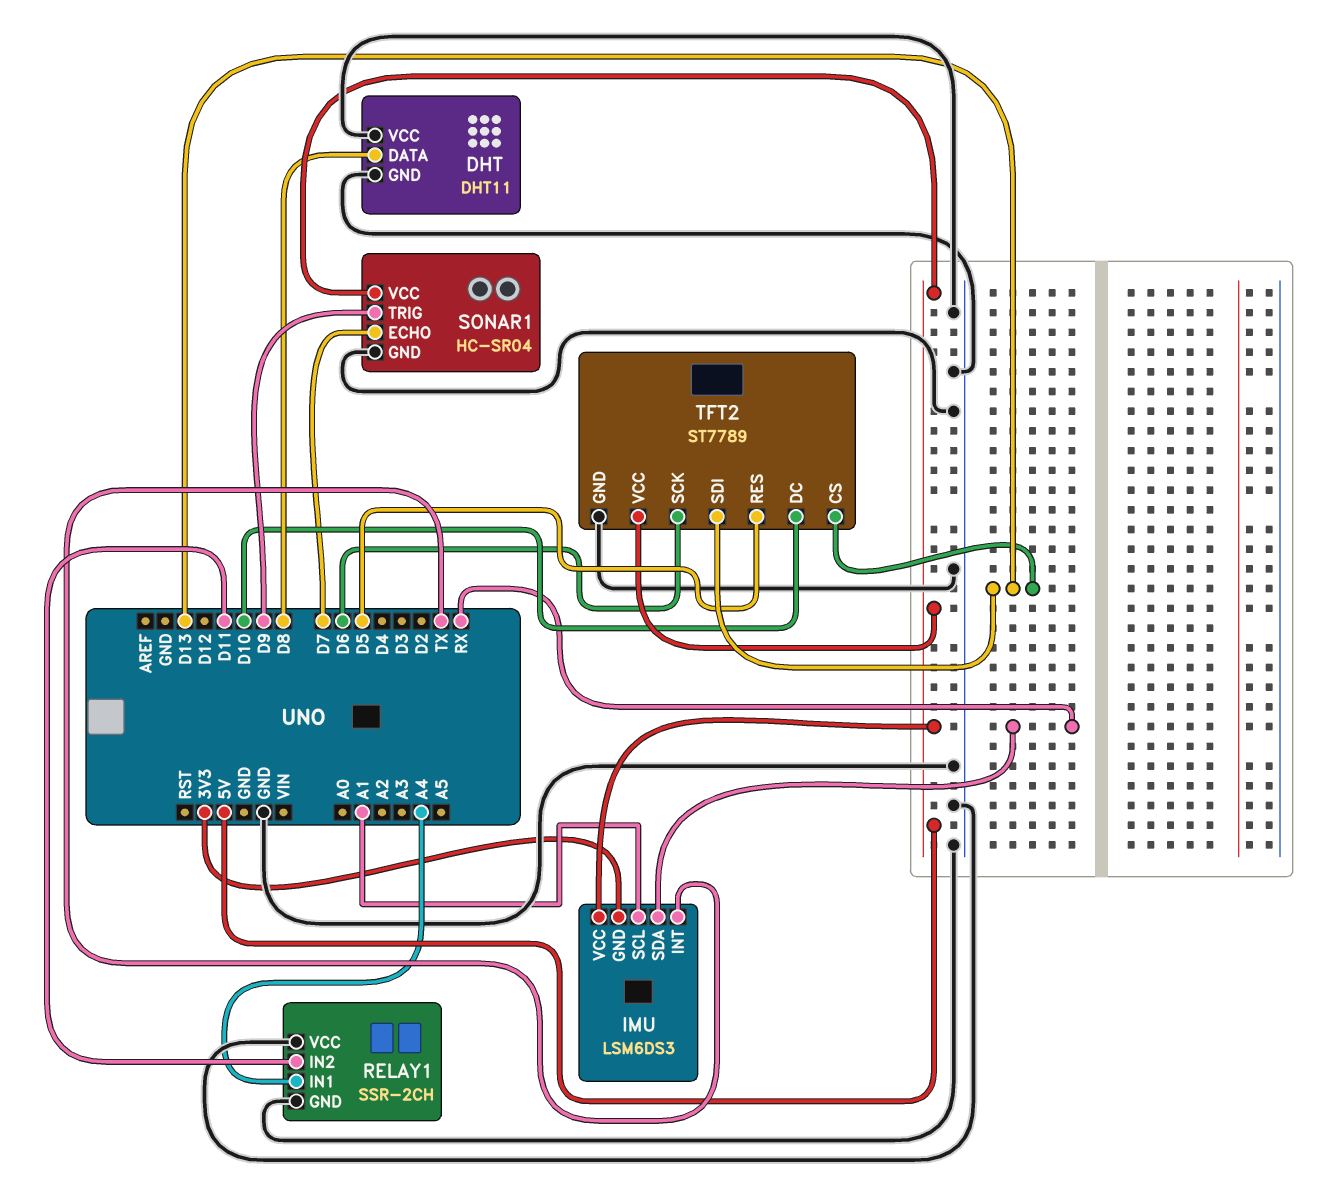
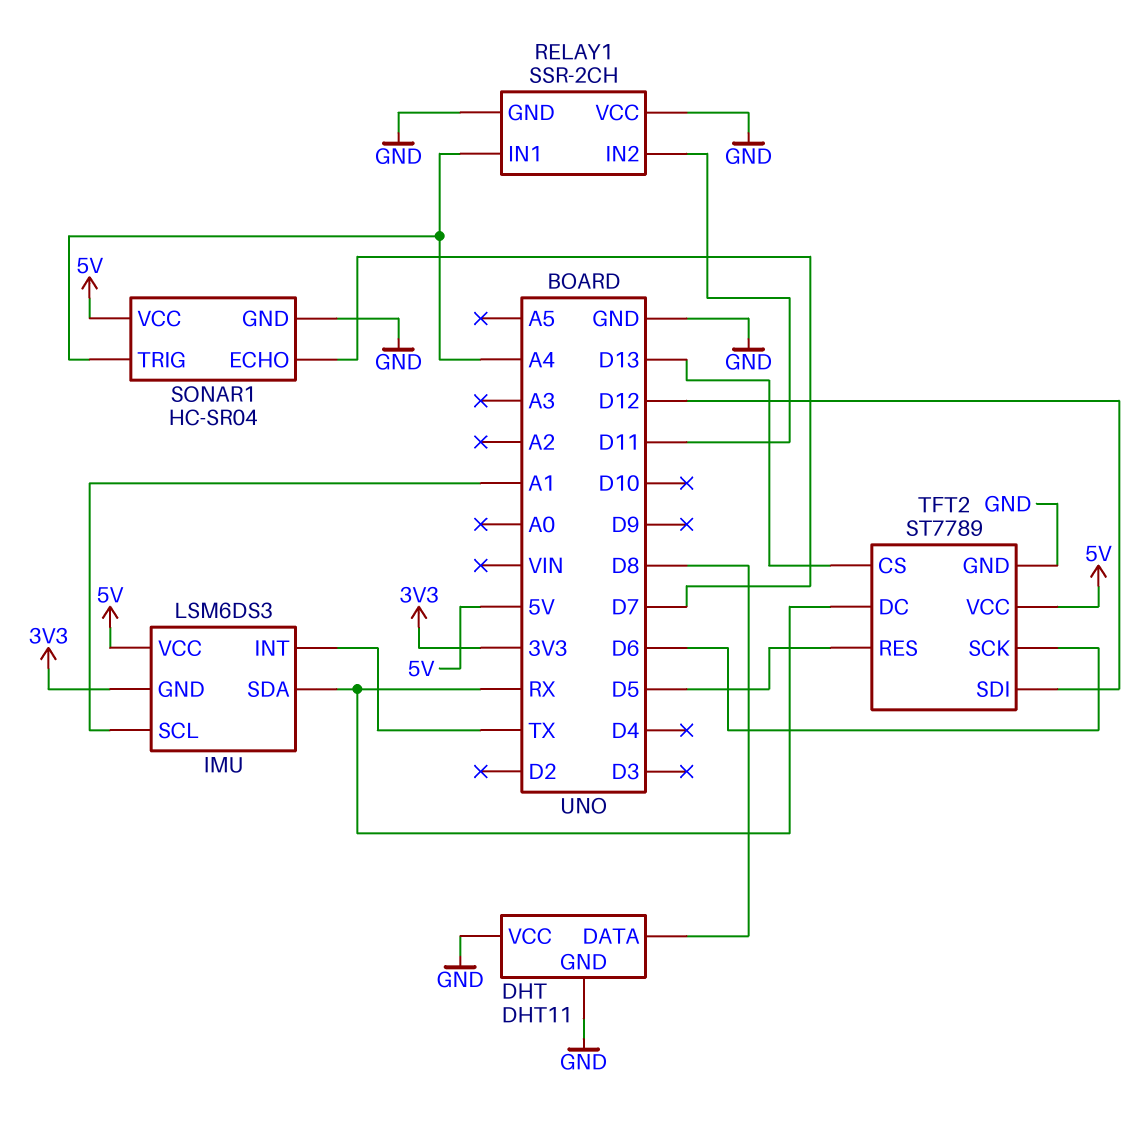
SONAR1 pin TRIG: D9 -> A4
TFT2 pin DC: D10 -> RX
TFT2 pin SDI: D13 -> D12

